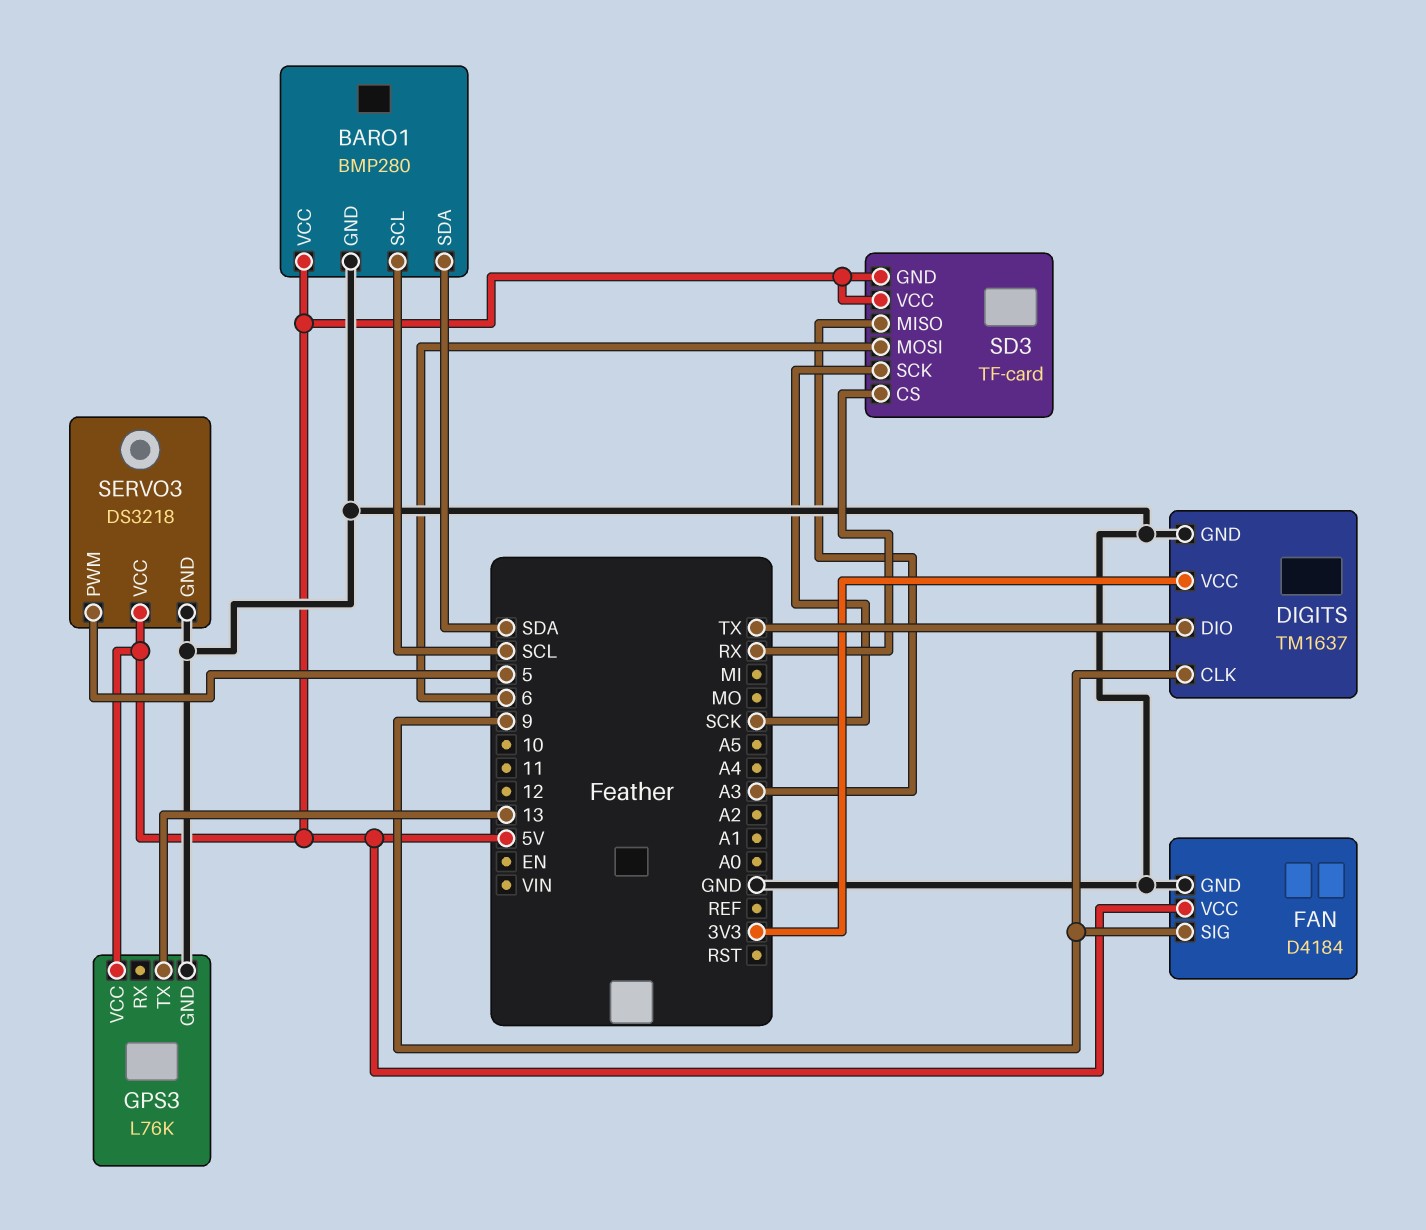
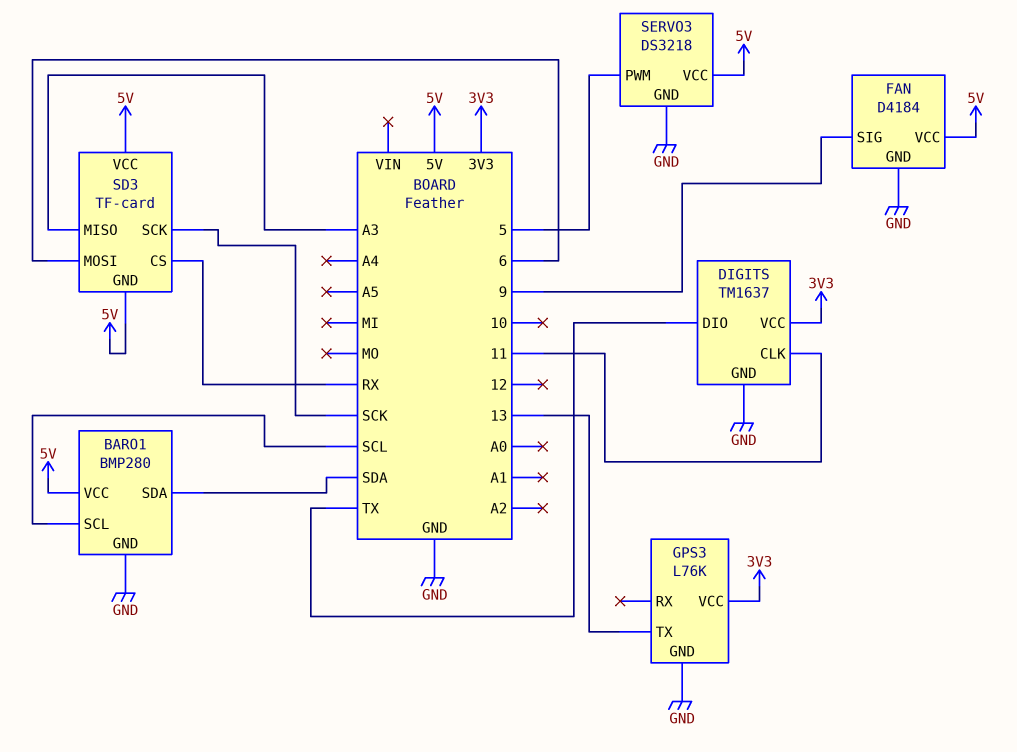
DIGITS pin CLK: 9 -> 11
GPS3 pin VCC: 5V -> 3V3

